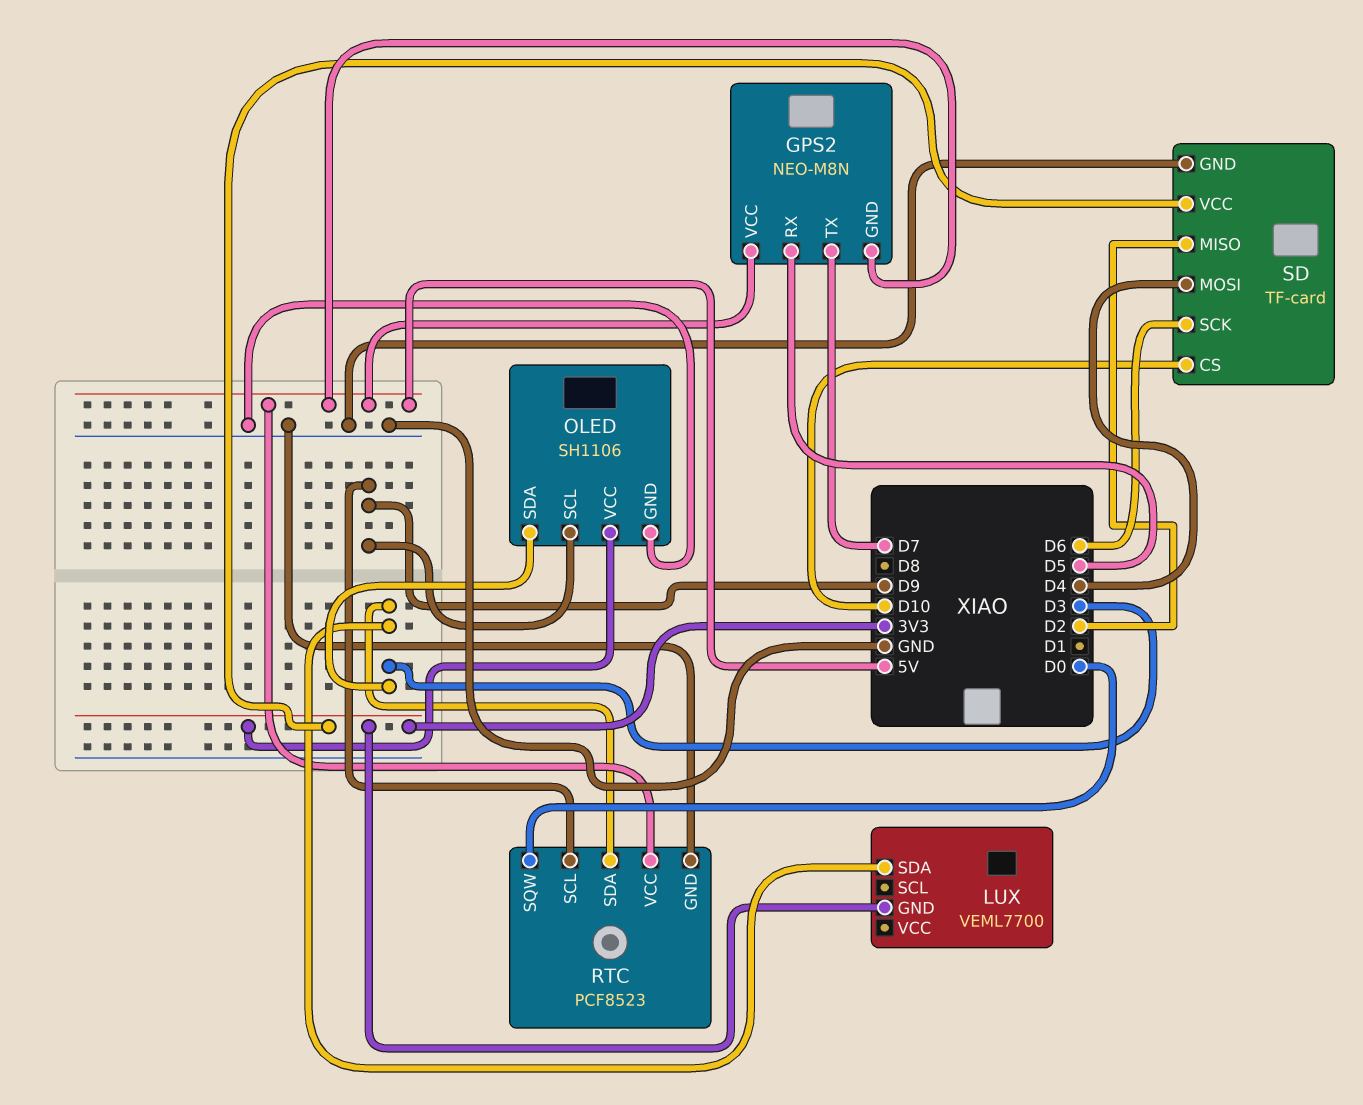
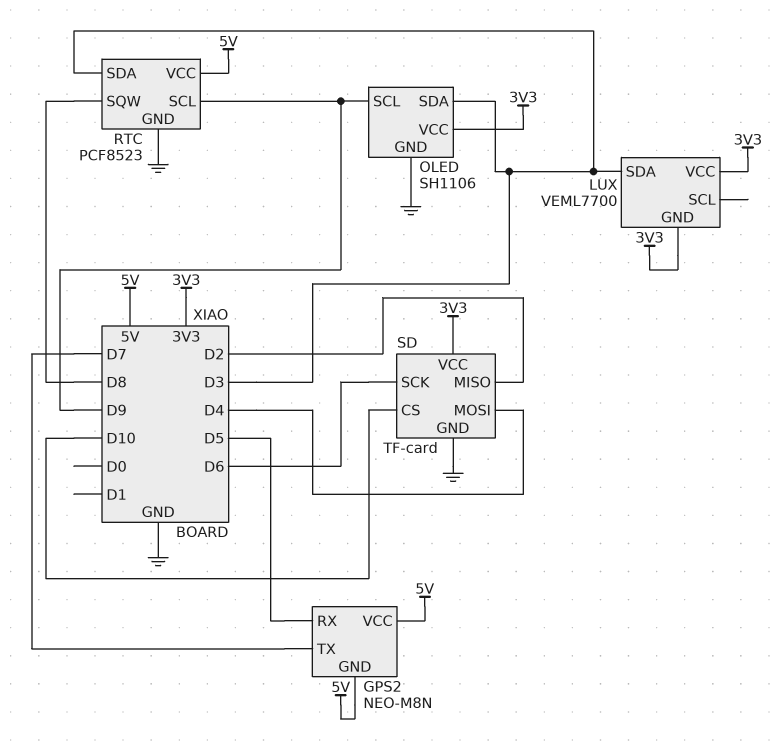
LUX pin VCC: none -> 3V3
RTC pin SQW: D0 -> D8

